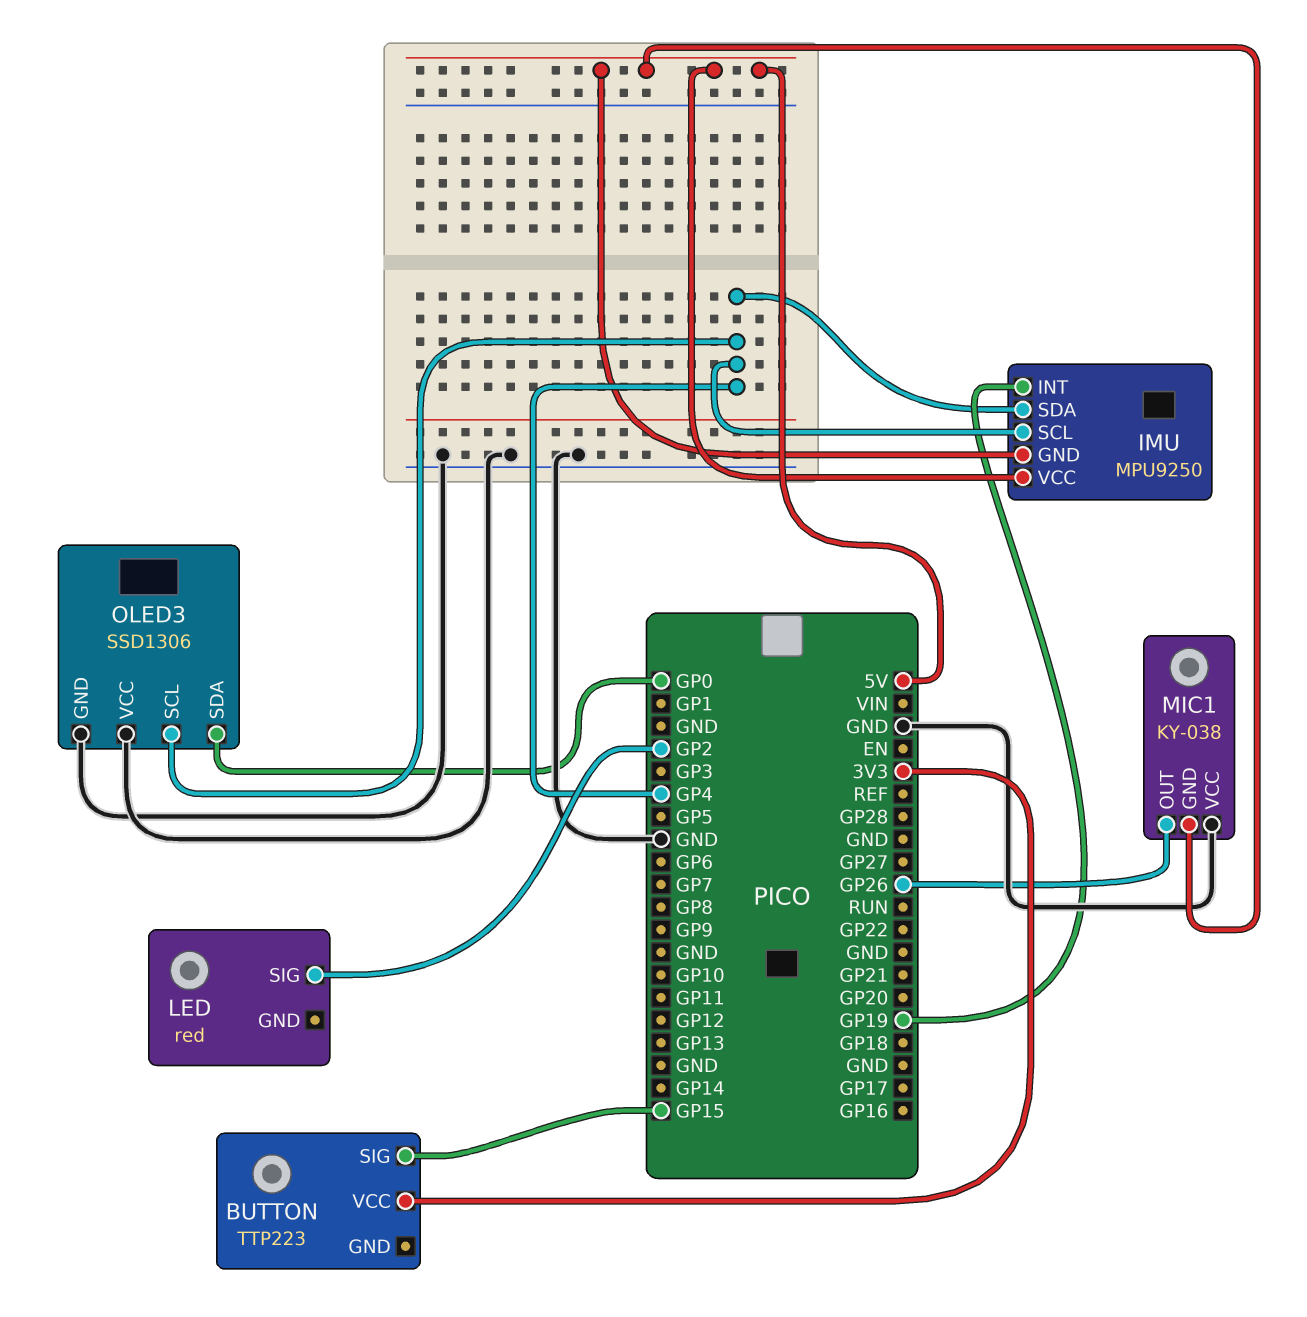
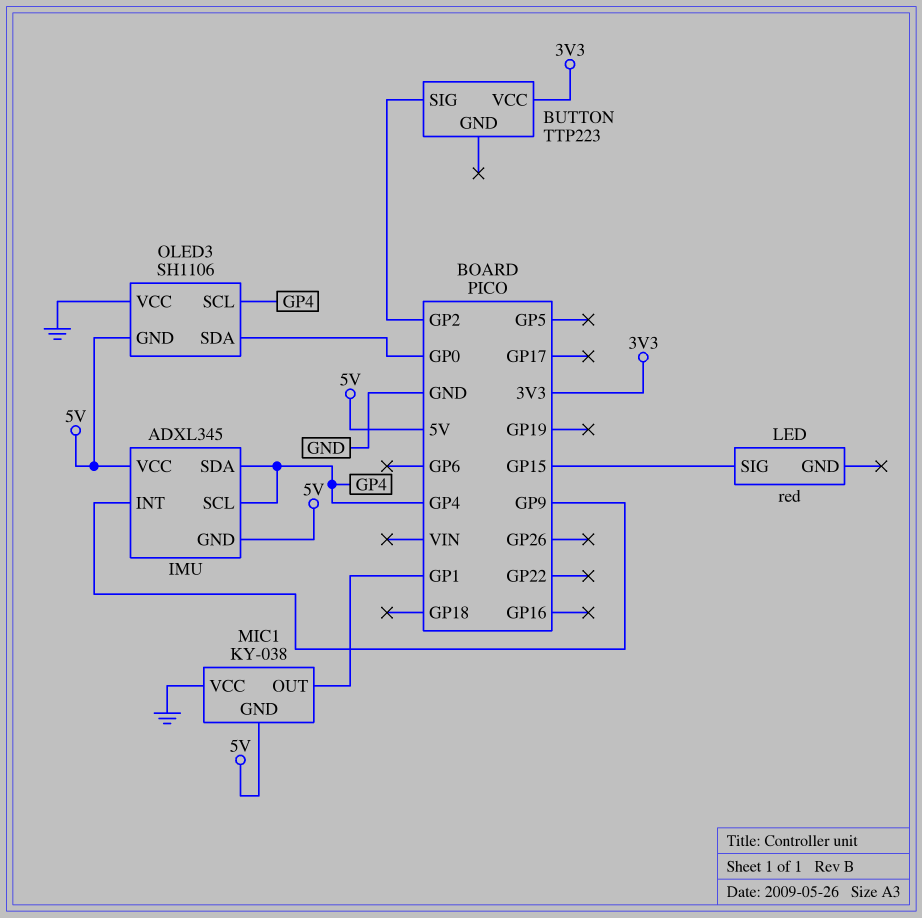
BUTTON pin SIG: GP15 -> GP2
IMU: MPU9250 -> ADXL345
IMU pin INT: GP19 -> GP9
LED pin SIG: GP2 -> GP15
MIC1 pin OUT: GP26 -> GP1
OLED3: SSD1306 -> SH1106
OLED3 pin GND: GND -> 5V

